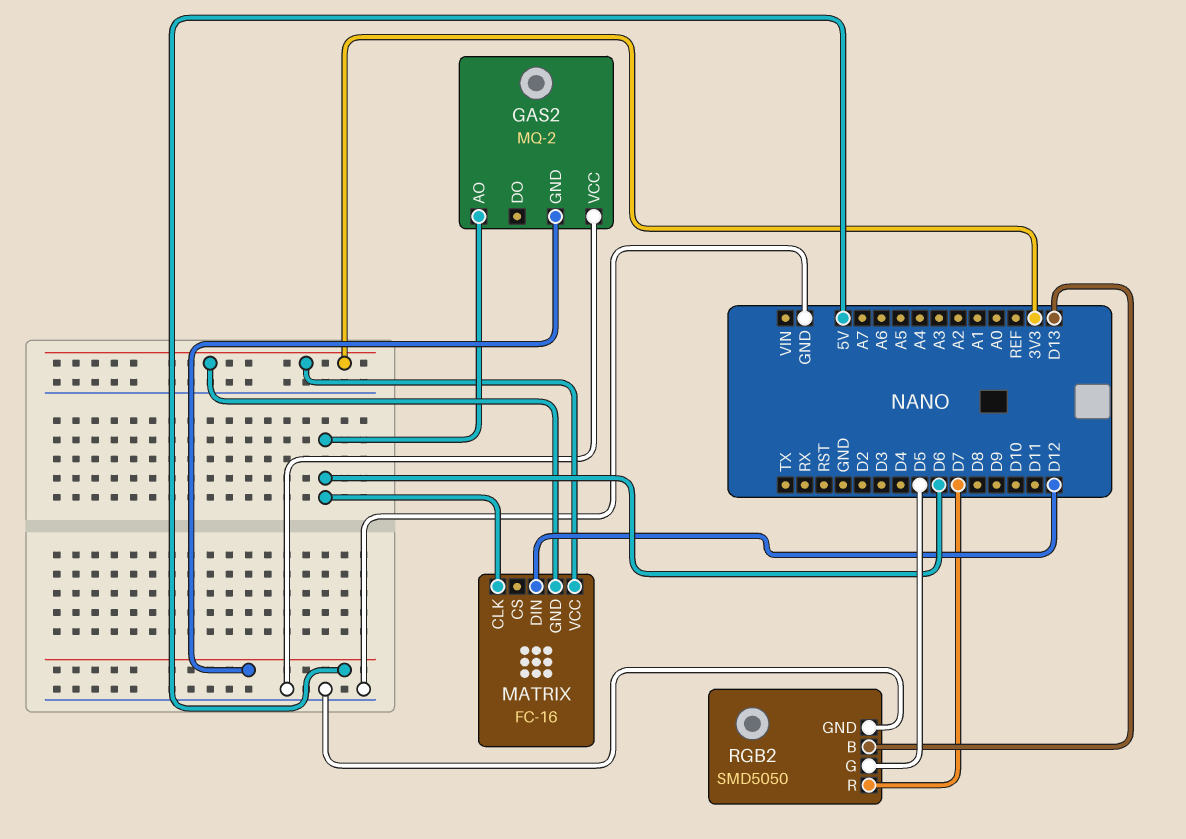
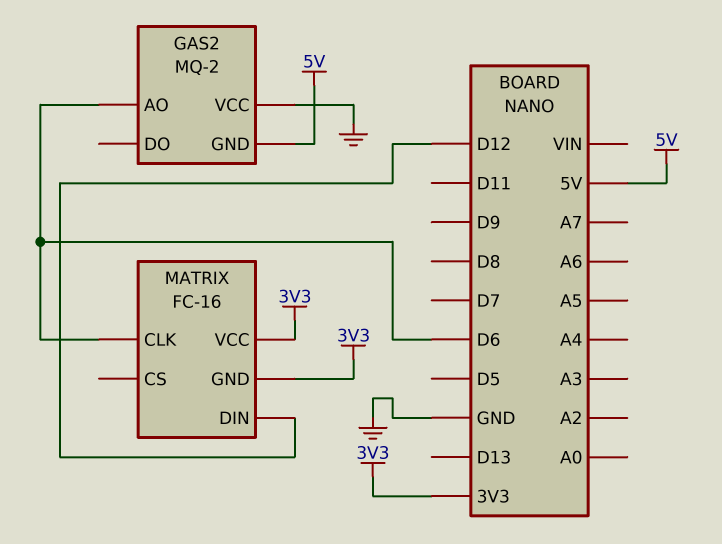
RGB2: SMD5050 -> none
RGB2 pin B: D13 -> none
RGB2 pin G: D5 -> none
RGB2 pin GND: GND -> none
RGB2 pin R: D7 -> none

